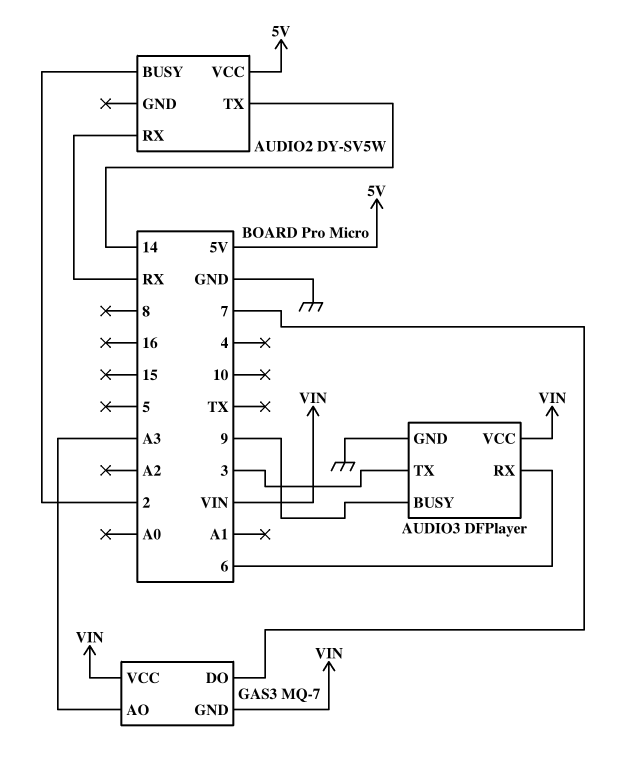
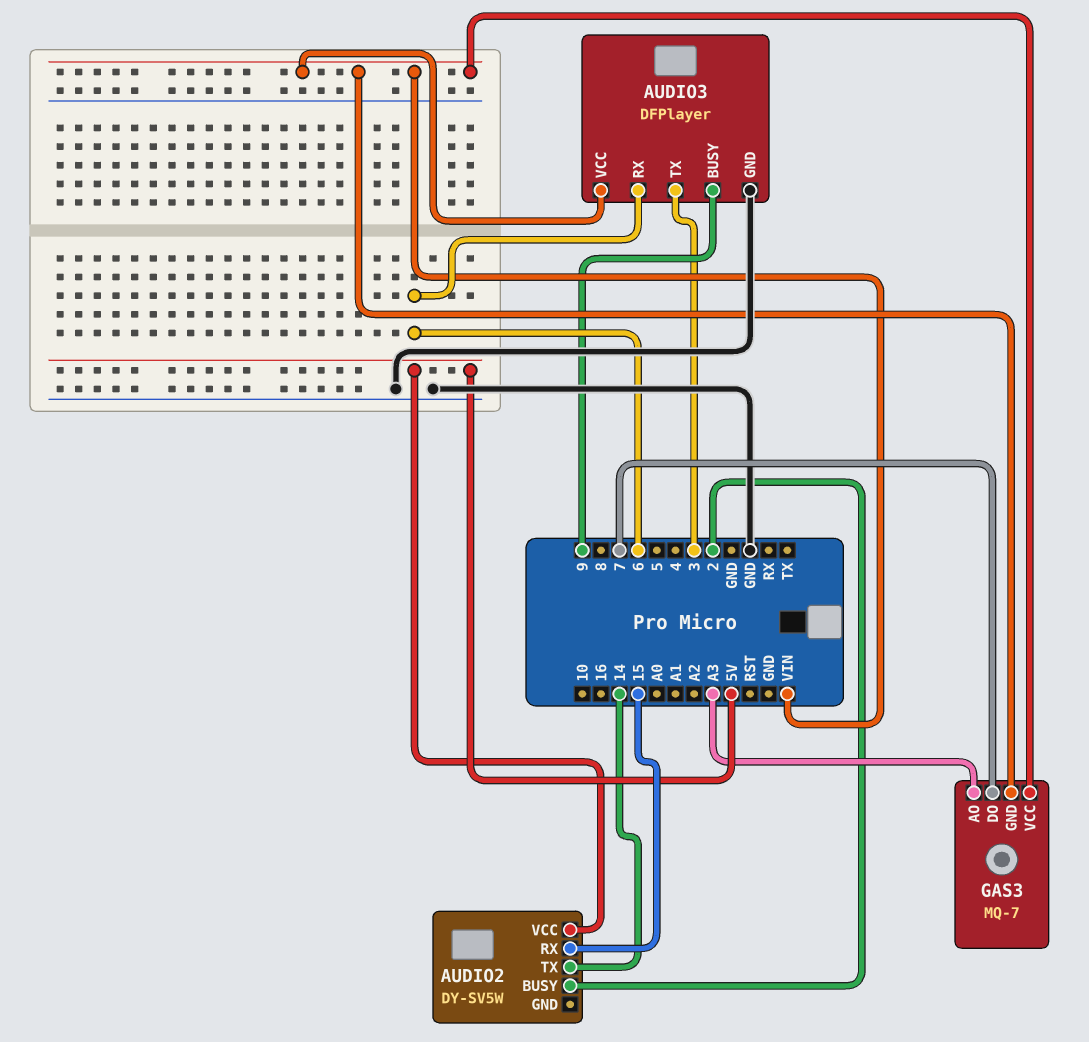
AUDIO2 pin RX: RX -> 15

